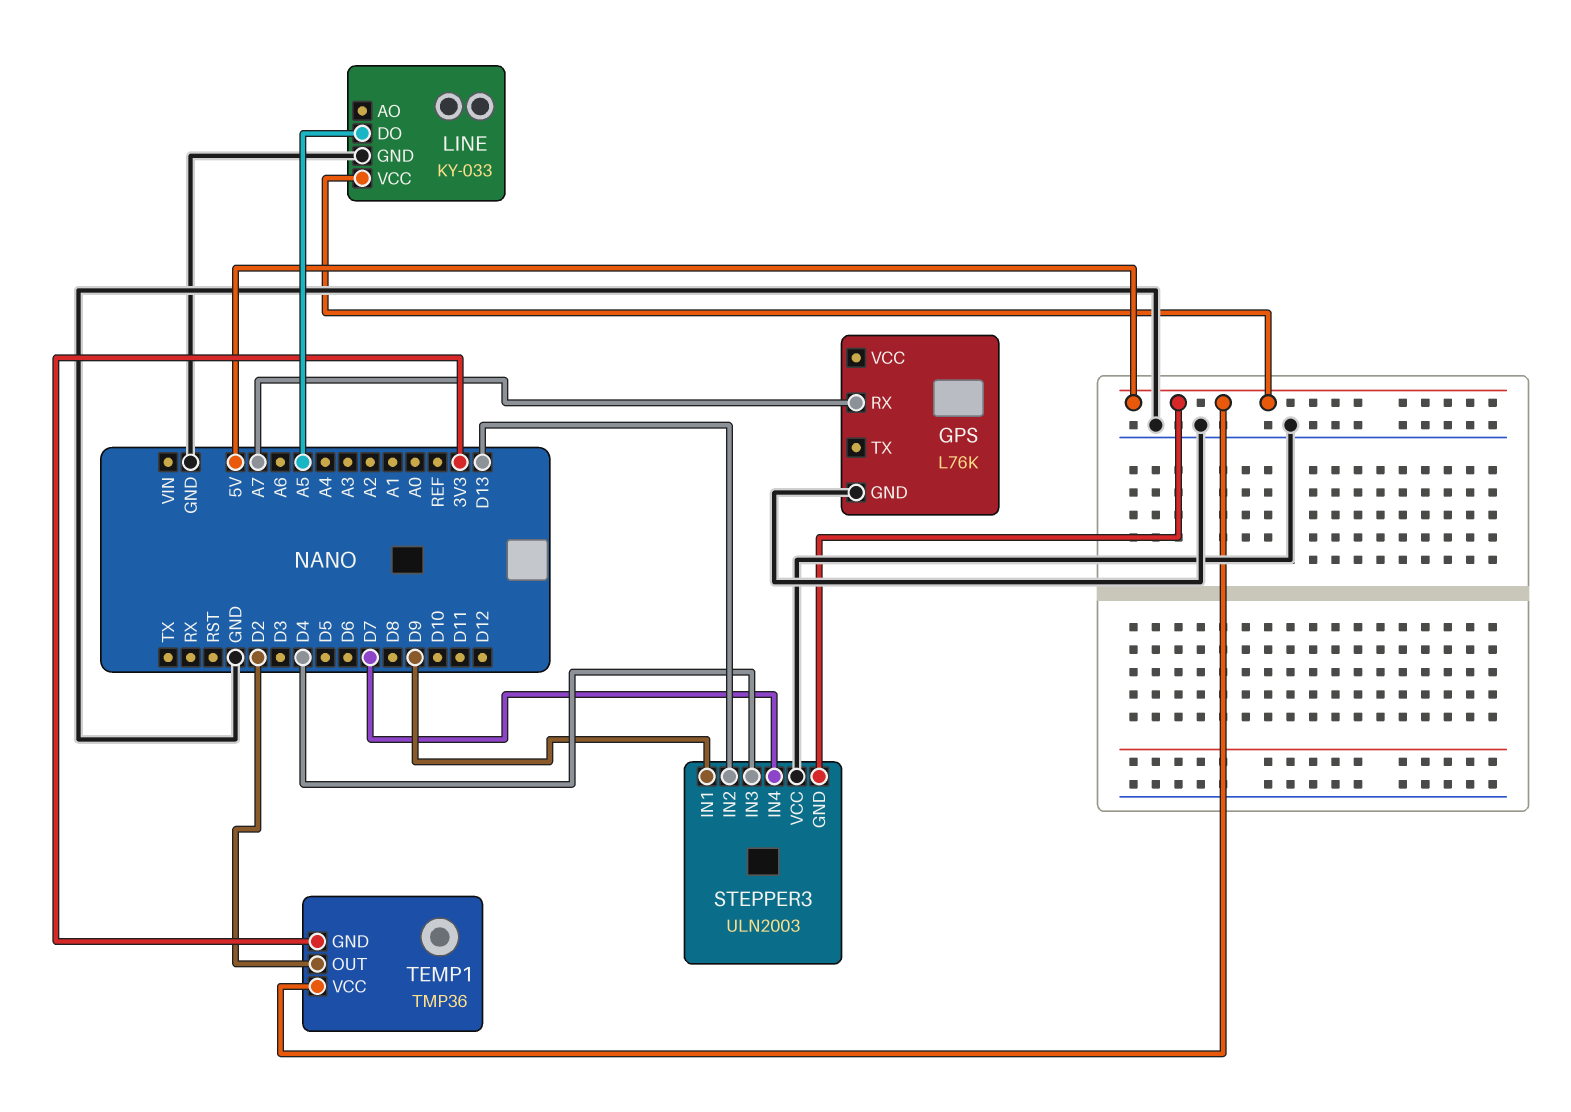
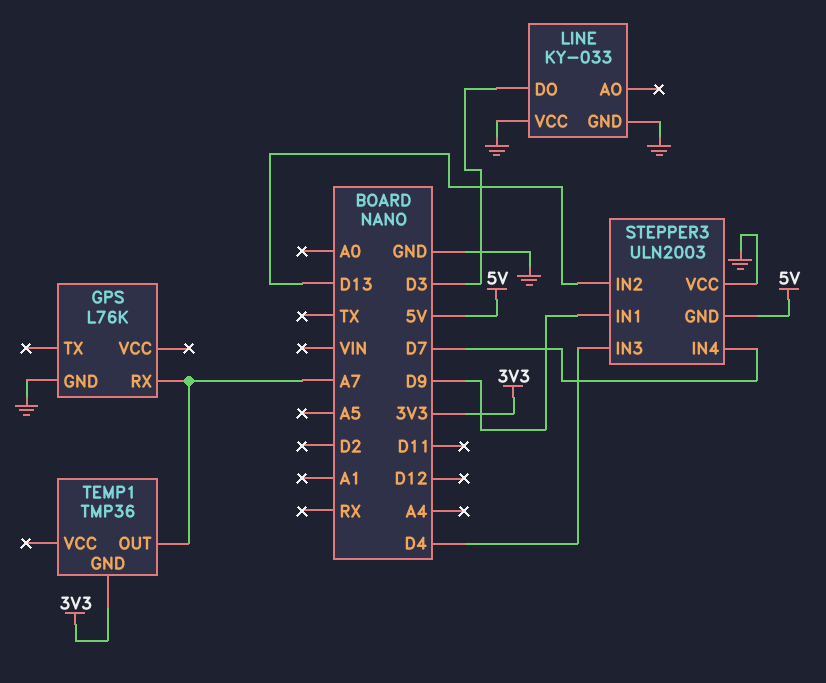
LINE pin DO: A5 -> D3
LINE pin VCC: 5V -> GND
TEMP1 pin OUT: D2 -> A7
TEMP1 pin VCC: 5V -> none

